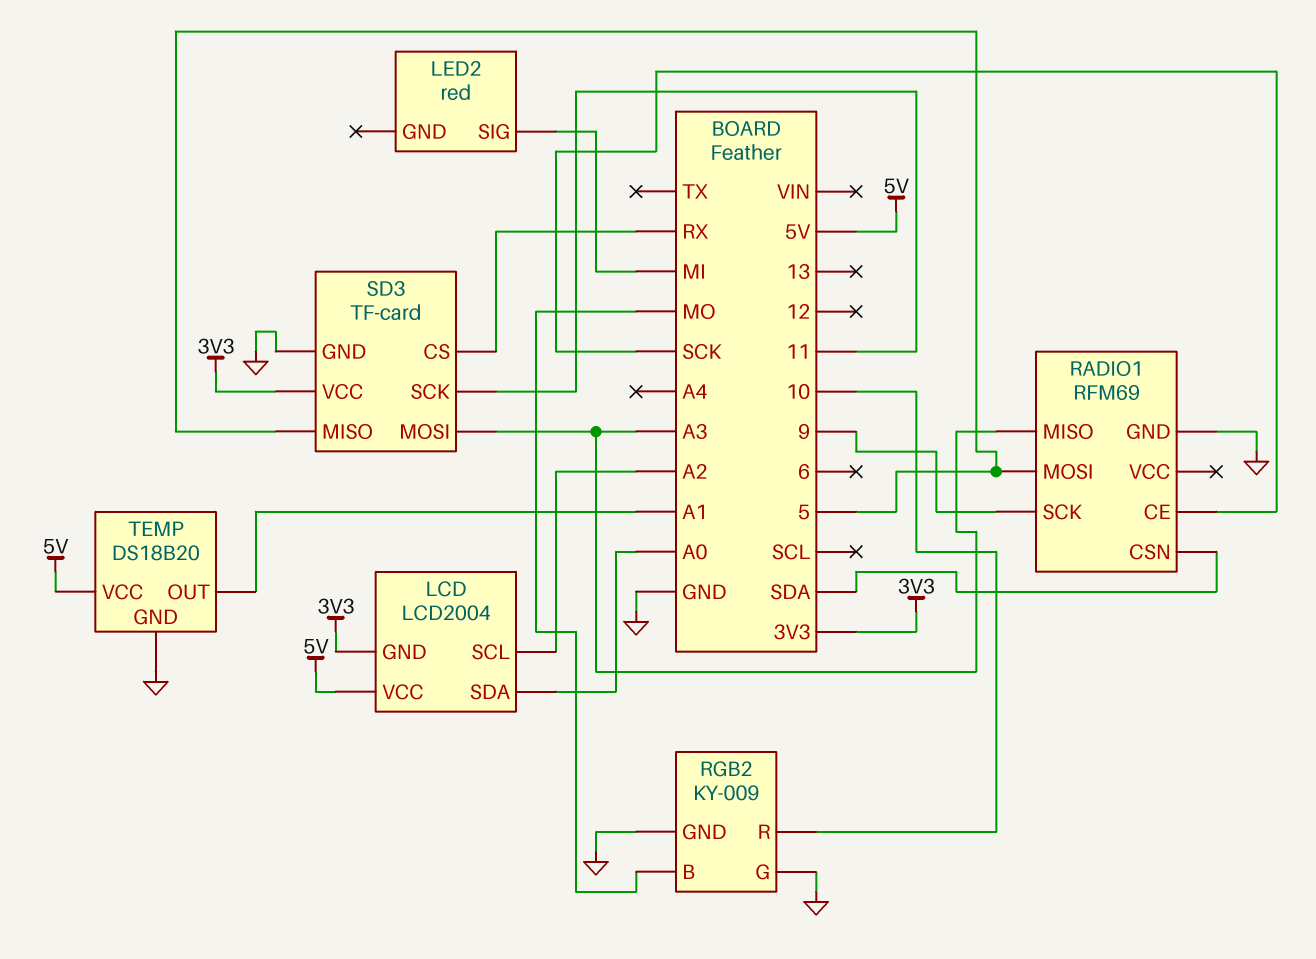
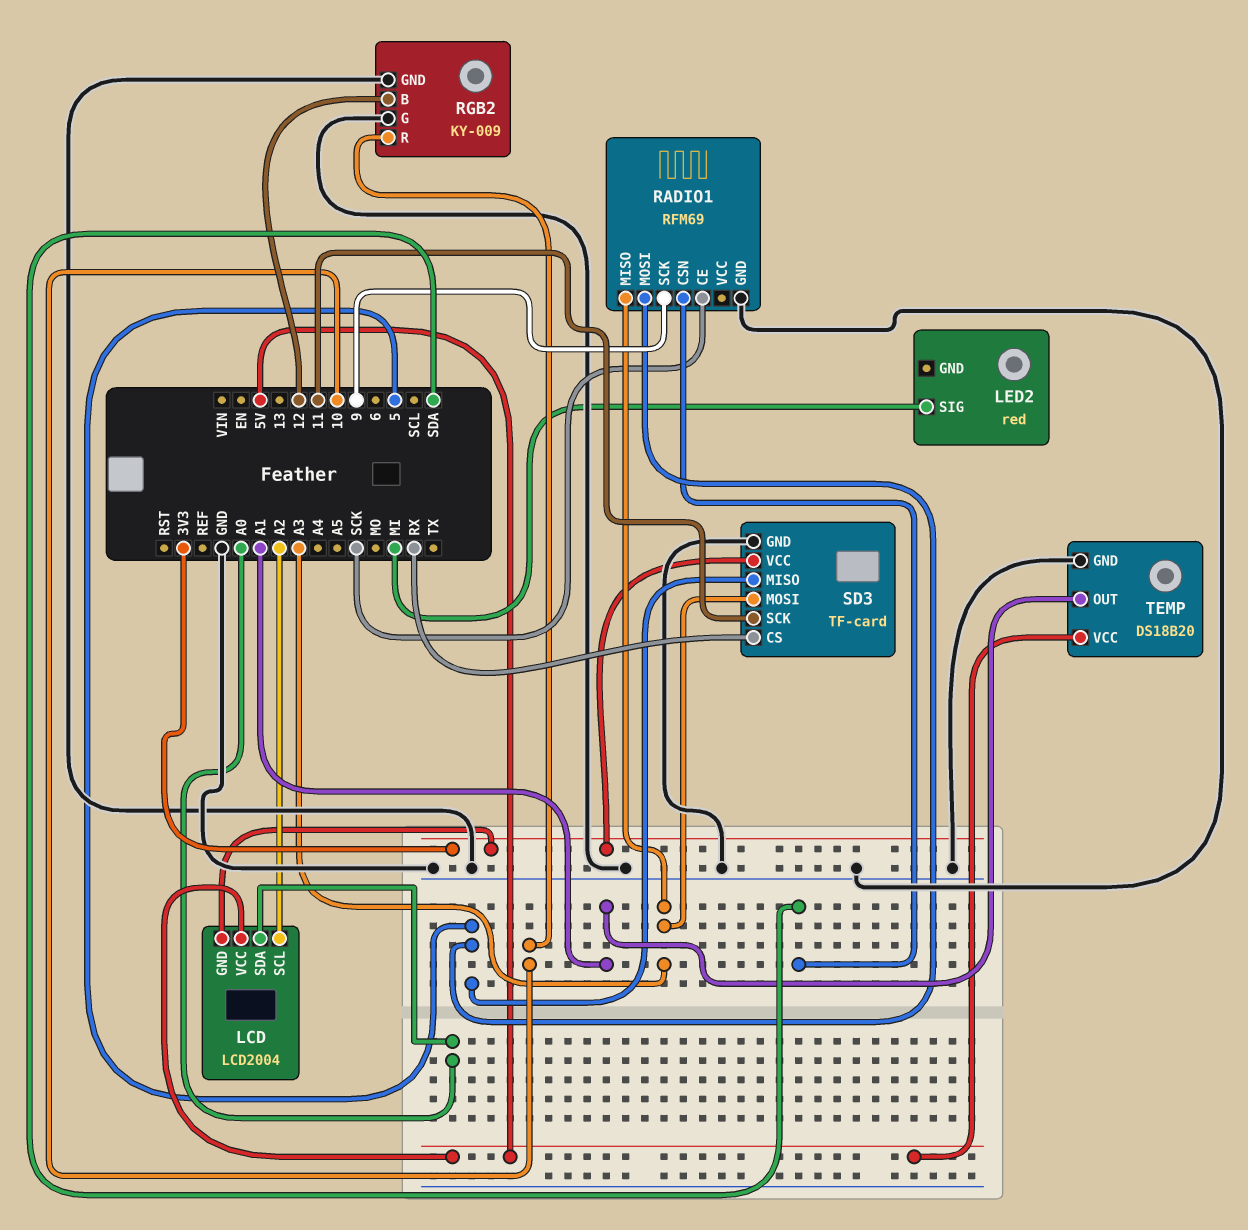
RGB2 pin B: MO -> 12

